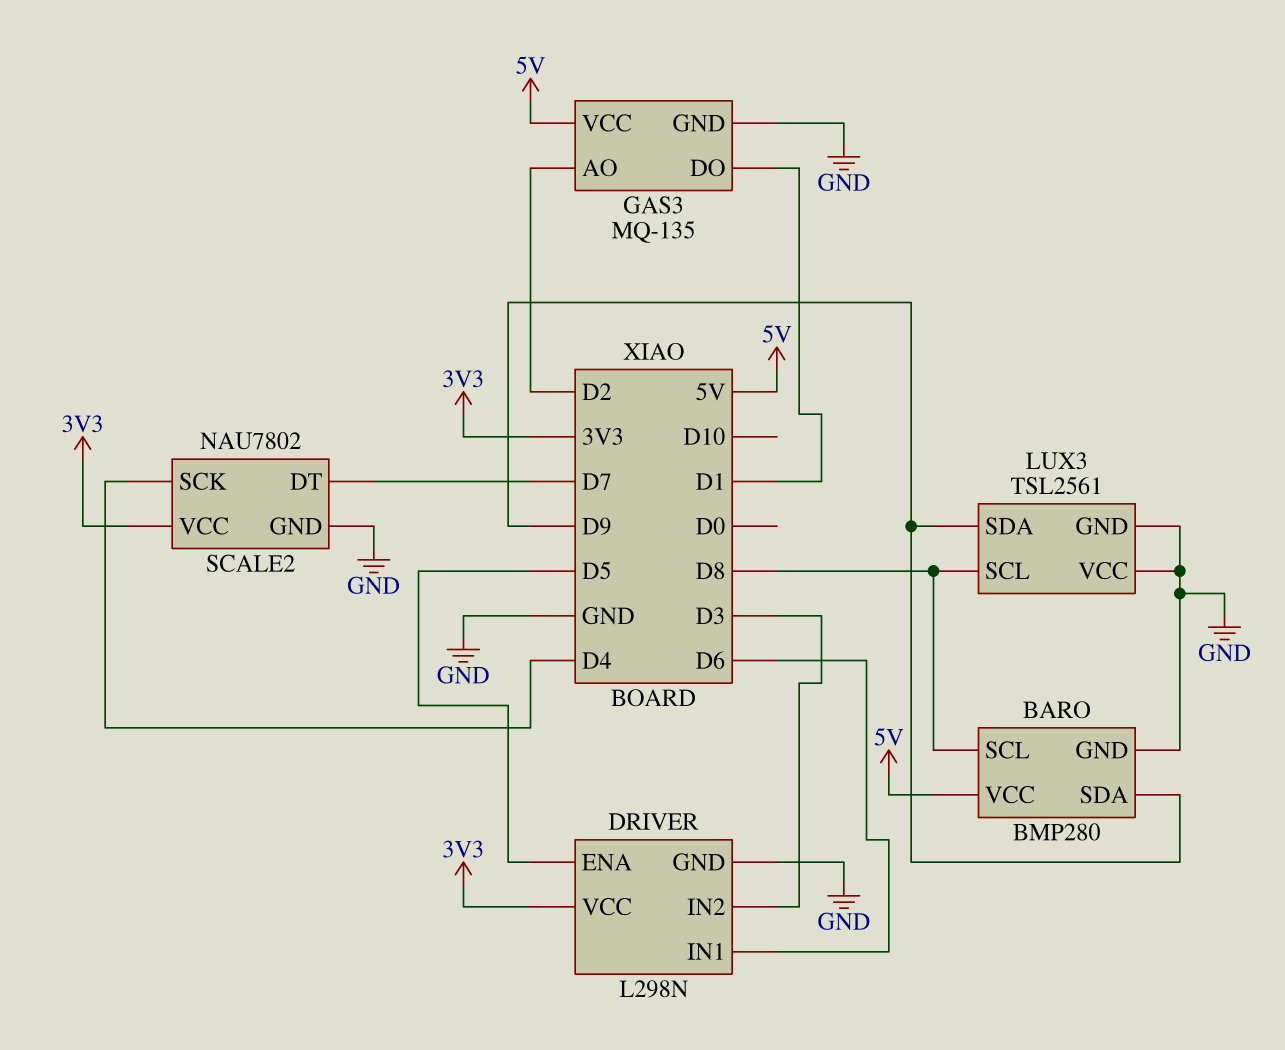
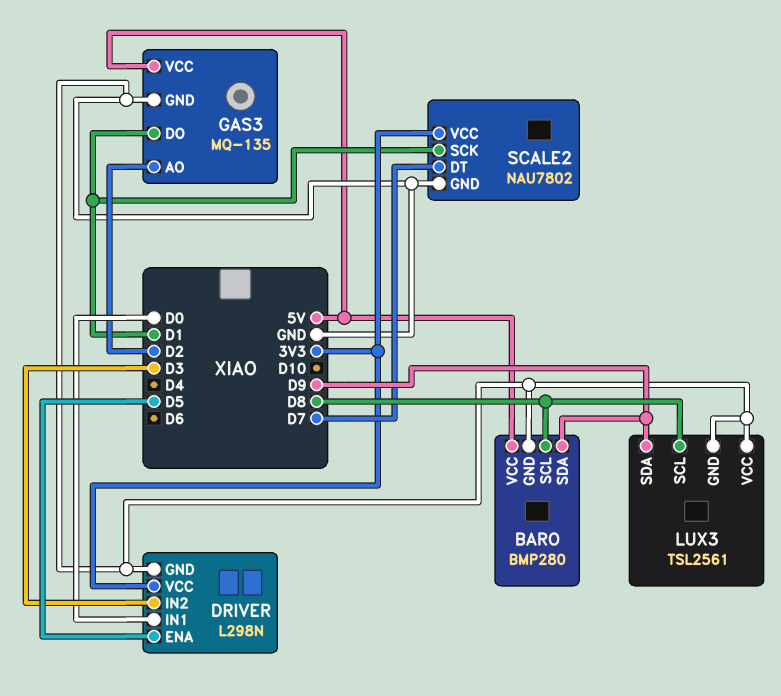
DRIVER pin IN1: D6 -> D0
SCALE2 pin SCK: D4 -> D1

